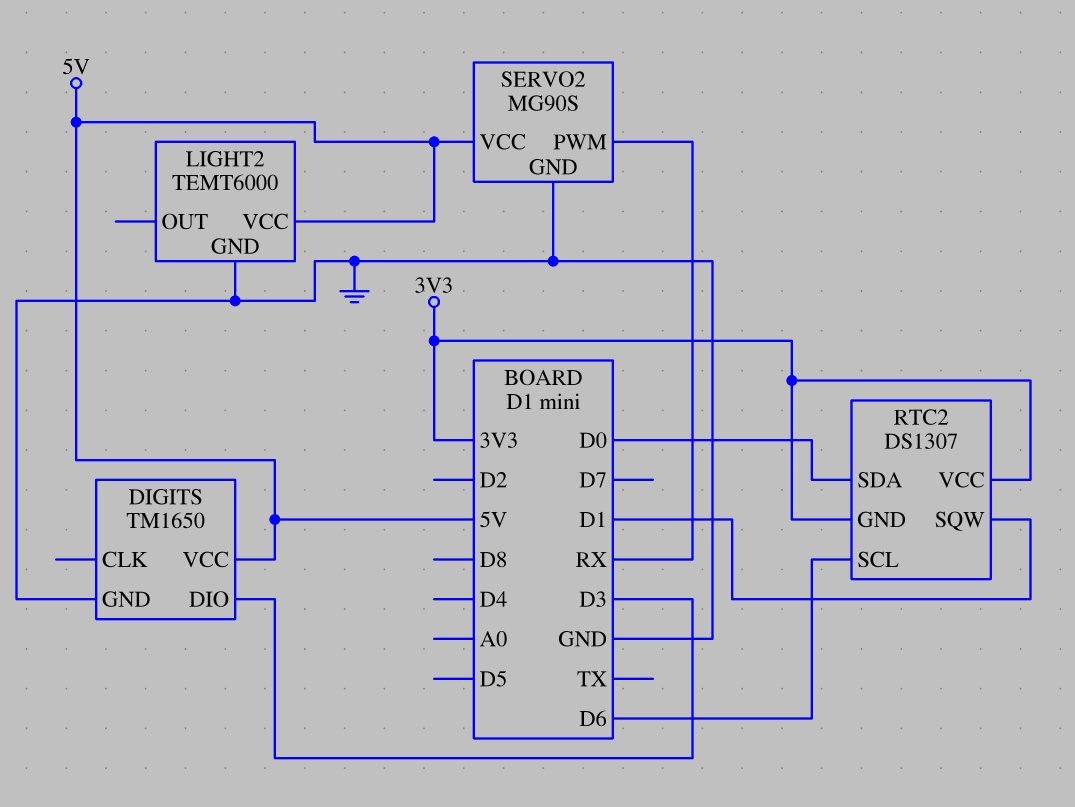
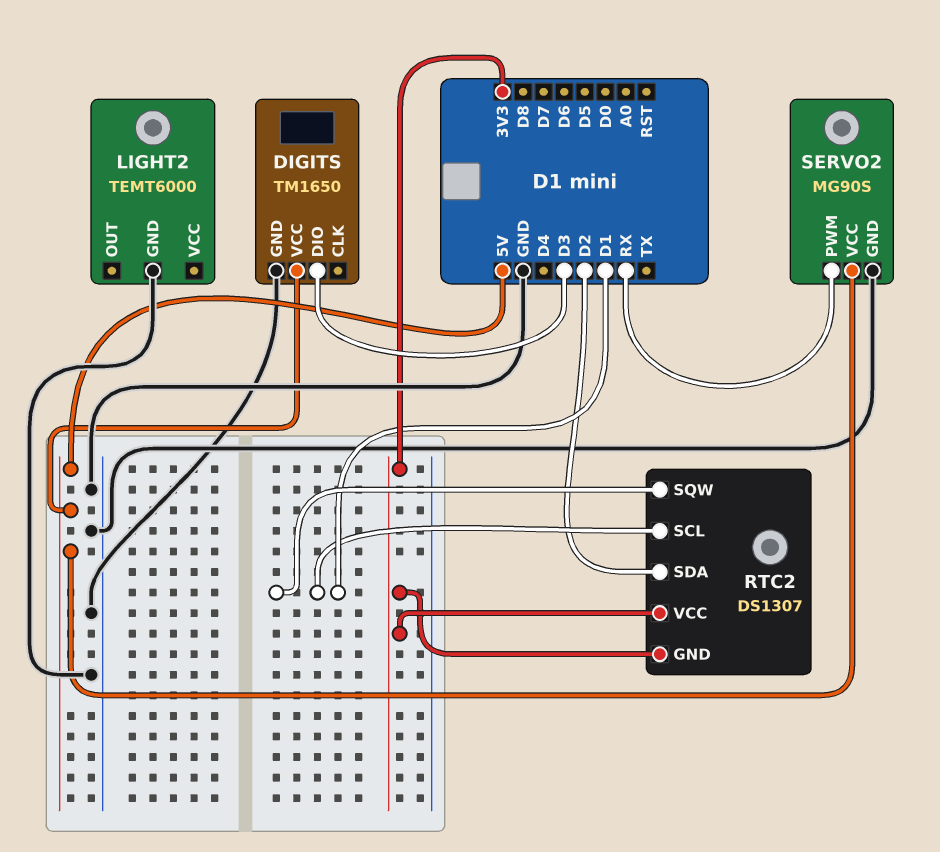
LIGHT2 pin VCC: 5V -> none
RTC2 pin SCL: D6 -> D1
RTC2 pin SDA: D0 -> D2

